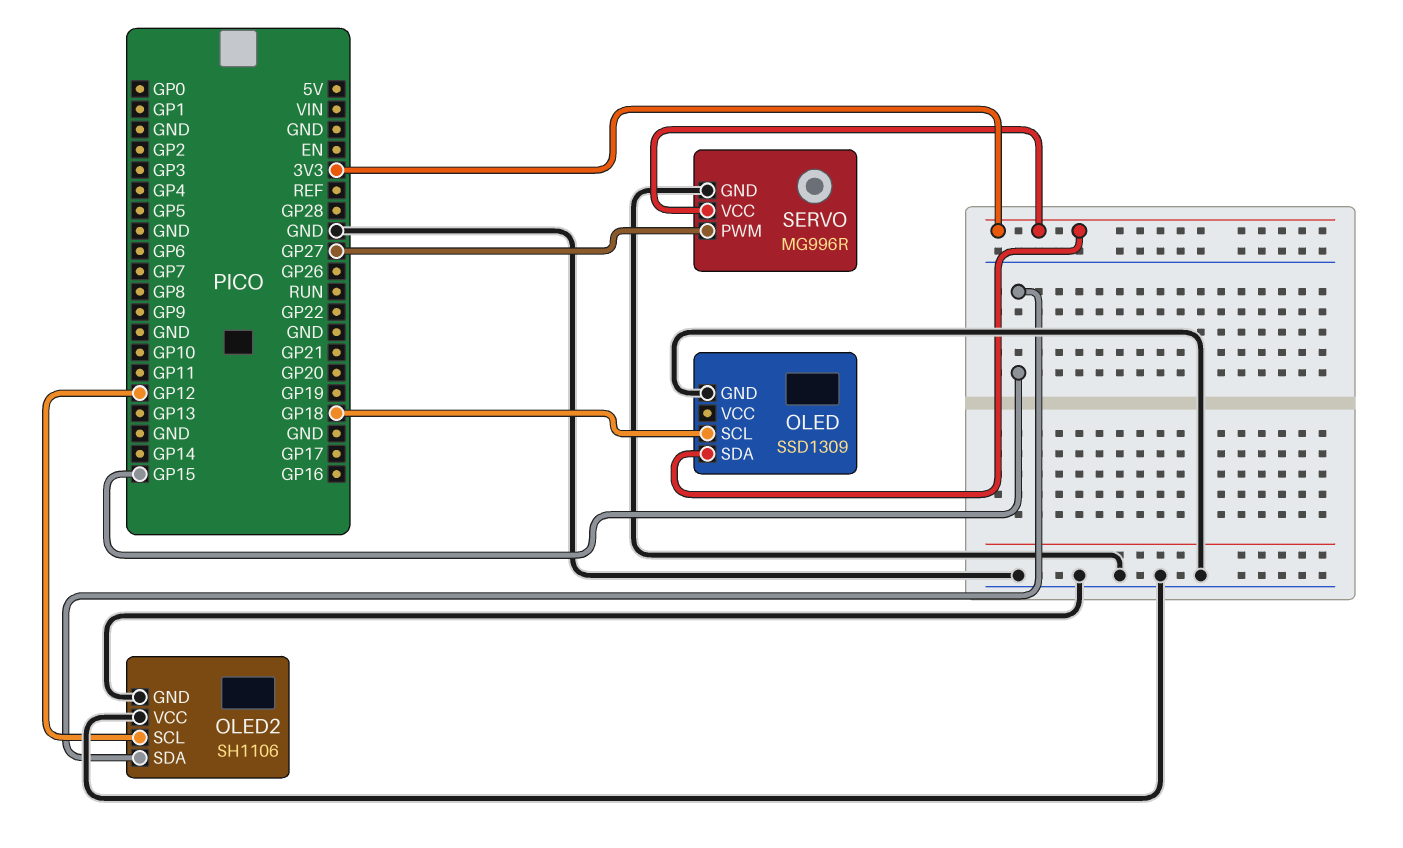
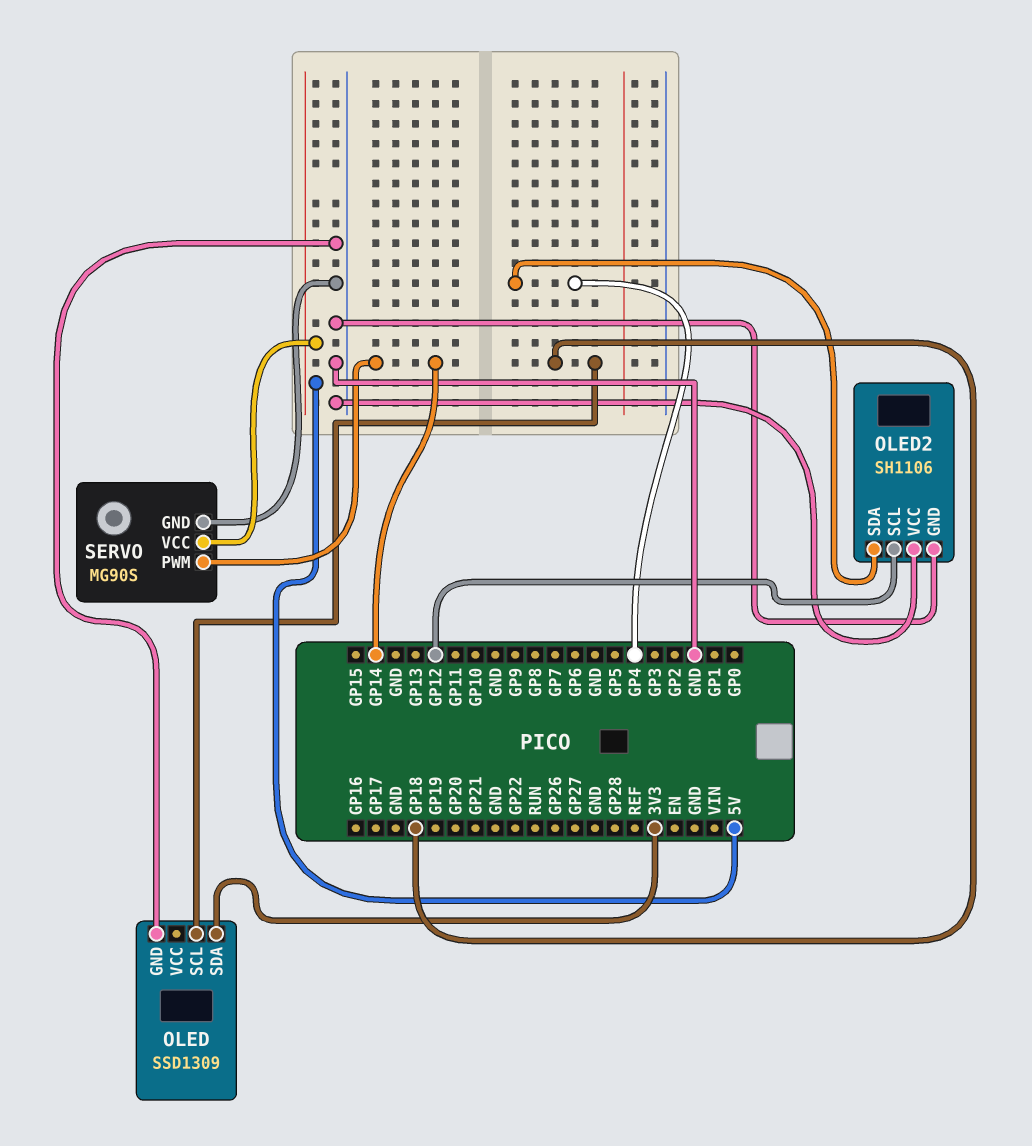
OLED2 pin SDA: GP15 -> GP4
SERVO: MG996R -> MG90S
SERVO pin PWM: GP27 -> GP14
SERVO pin VCC: 3V3 -> 5V

